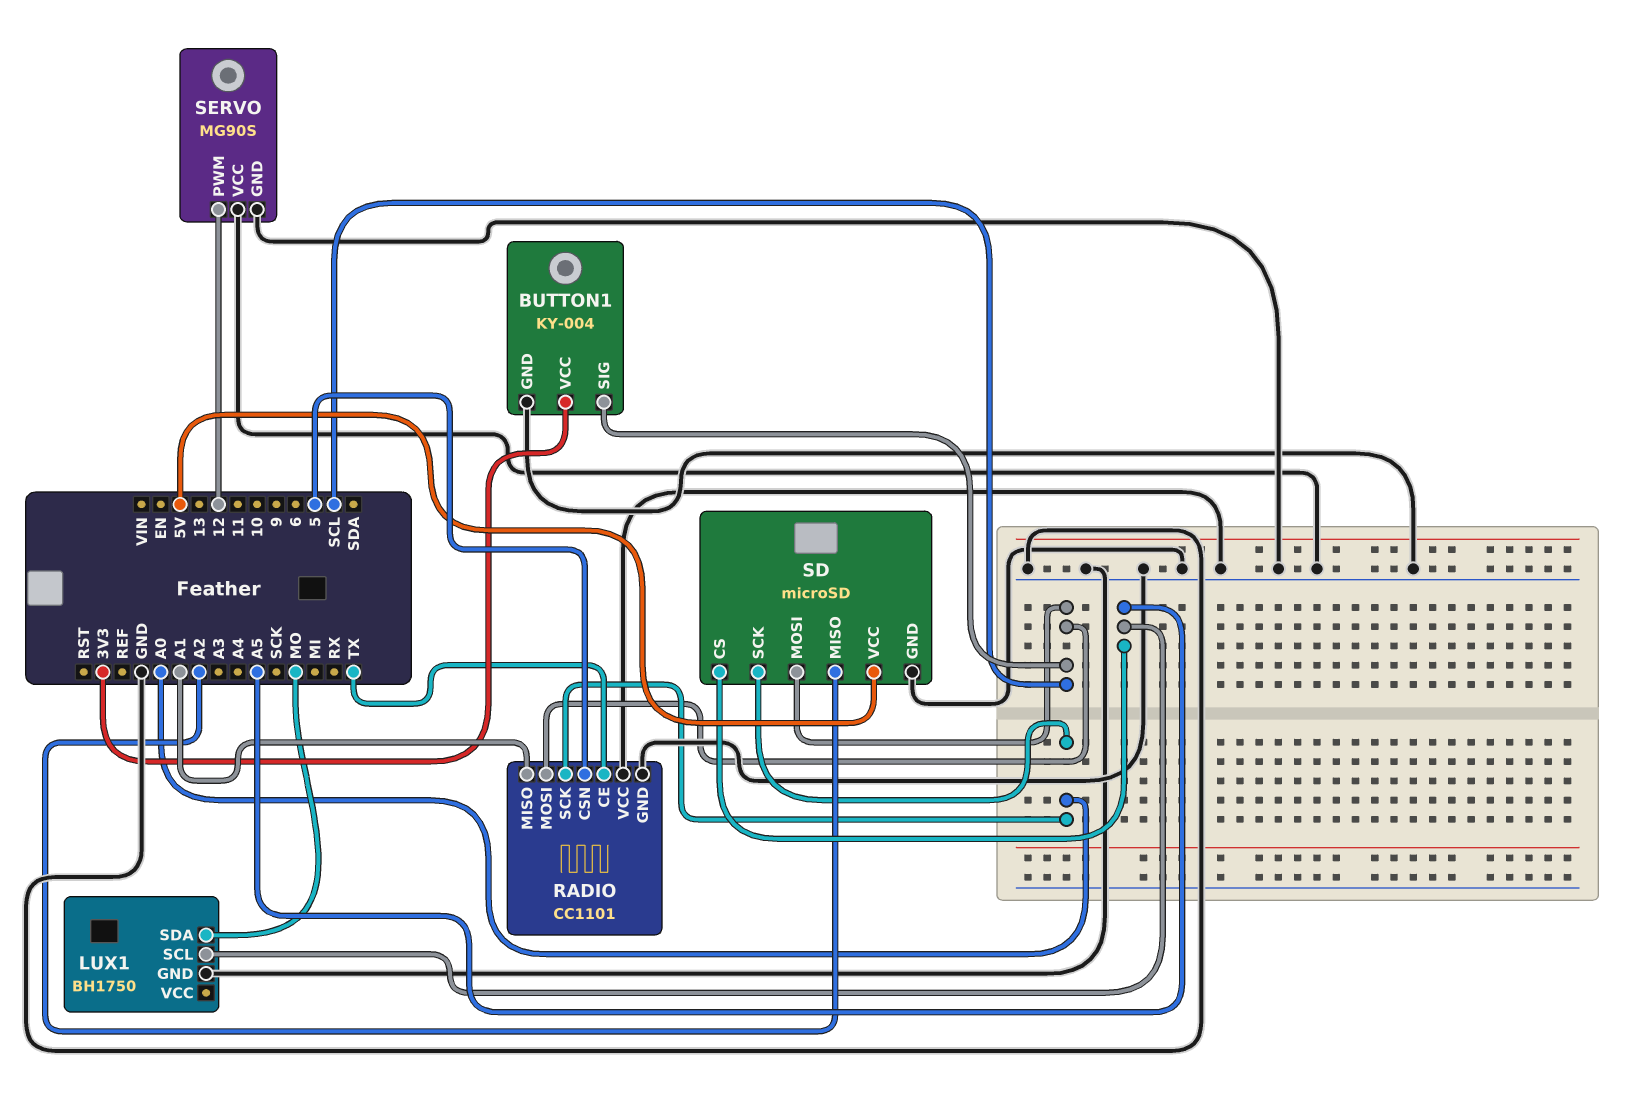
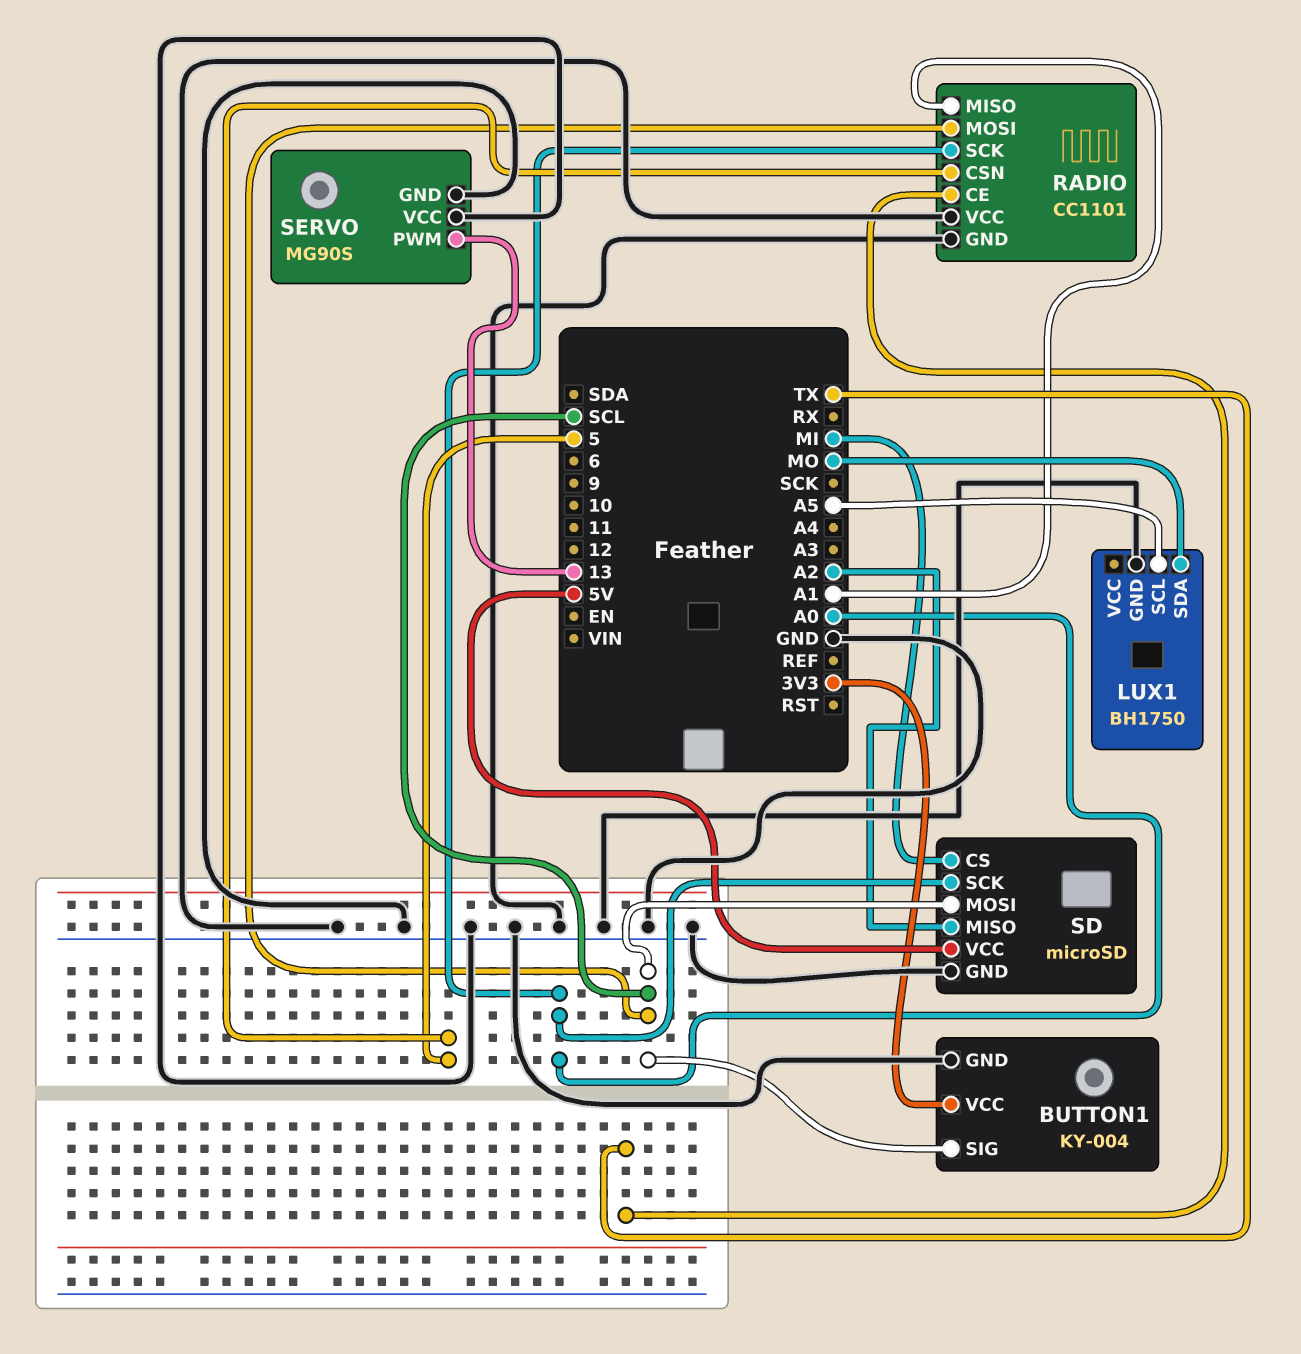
SD pin CS: A5 -> MI
SERVO pin PWM: 12 -> 13

